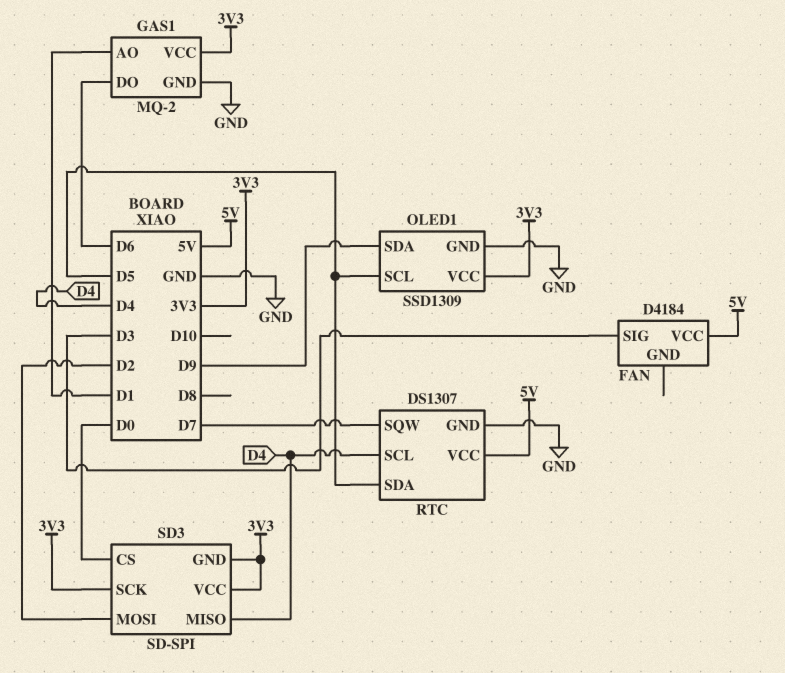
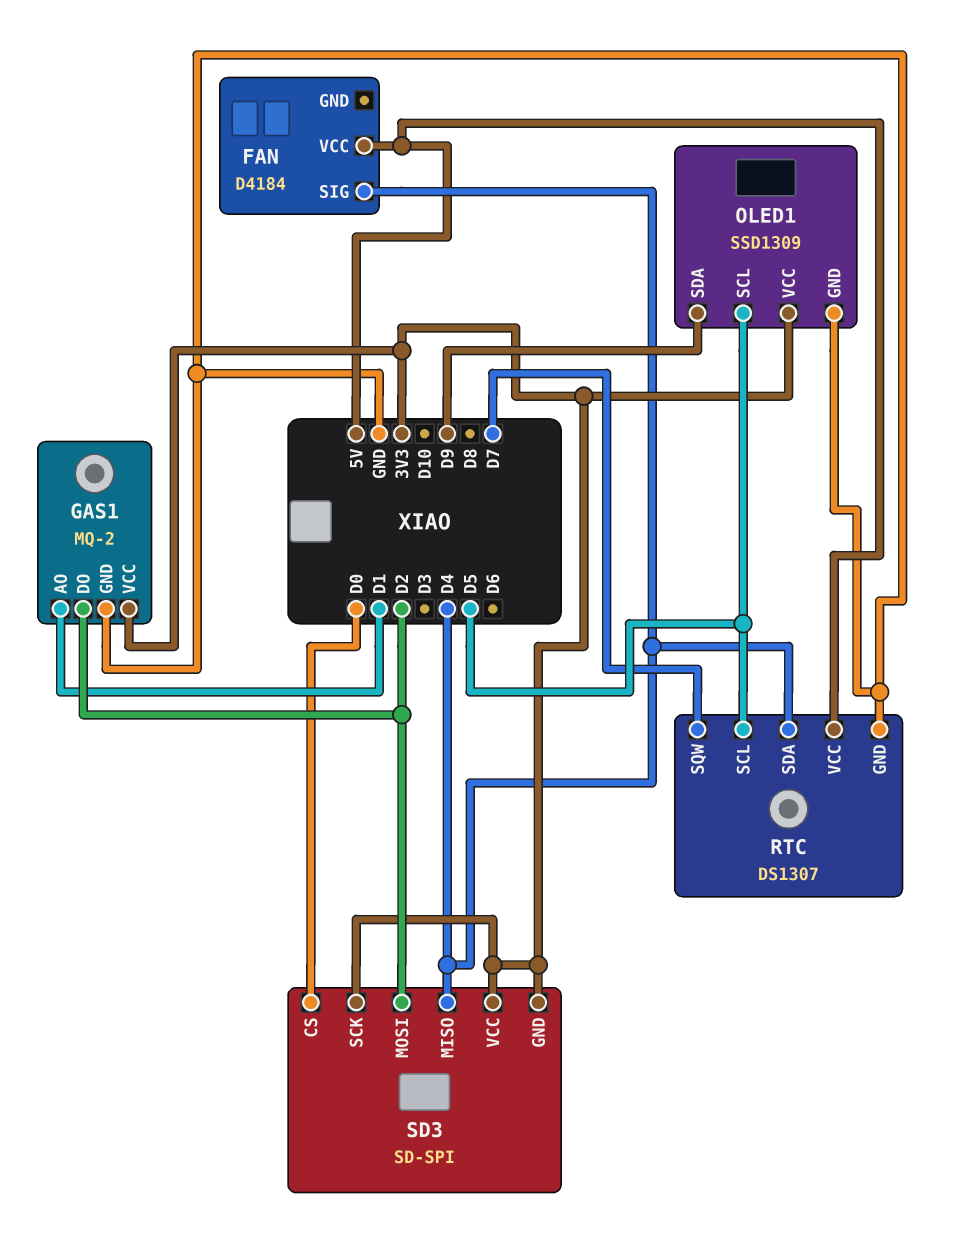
FAN pin SIG: D3 -> D4
GAS1 pin DO: D6 -> D2
RTC pin SCL: D4 -> D5
RTC pin SDA: D5 -> D4

